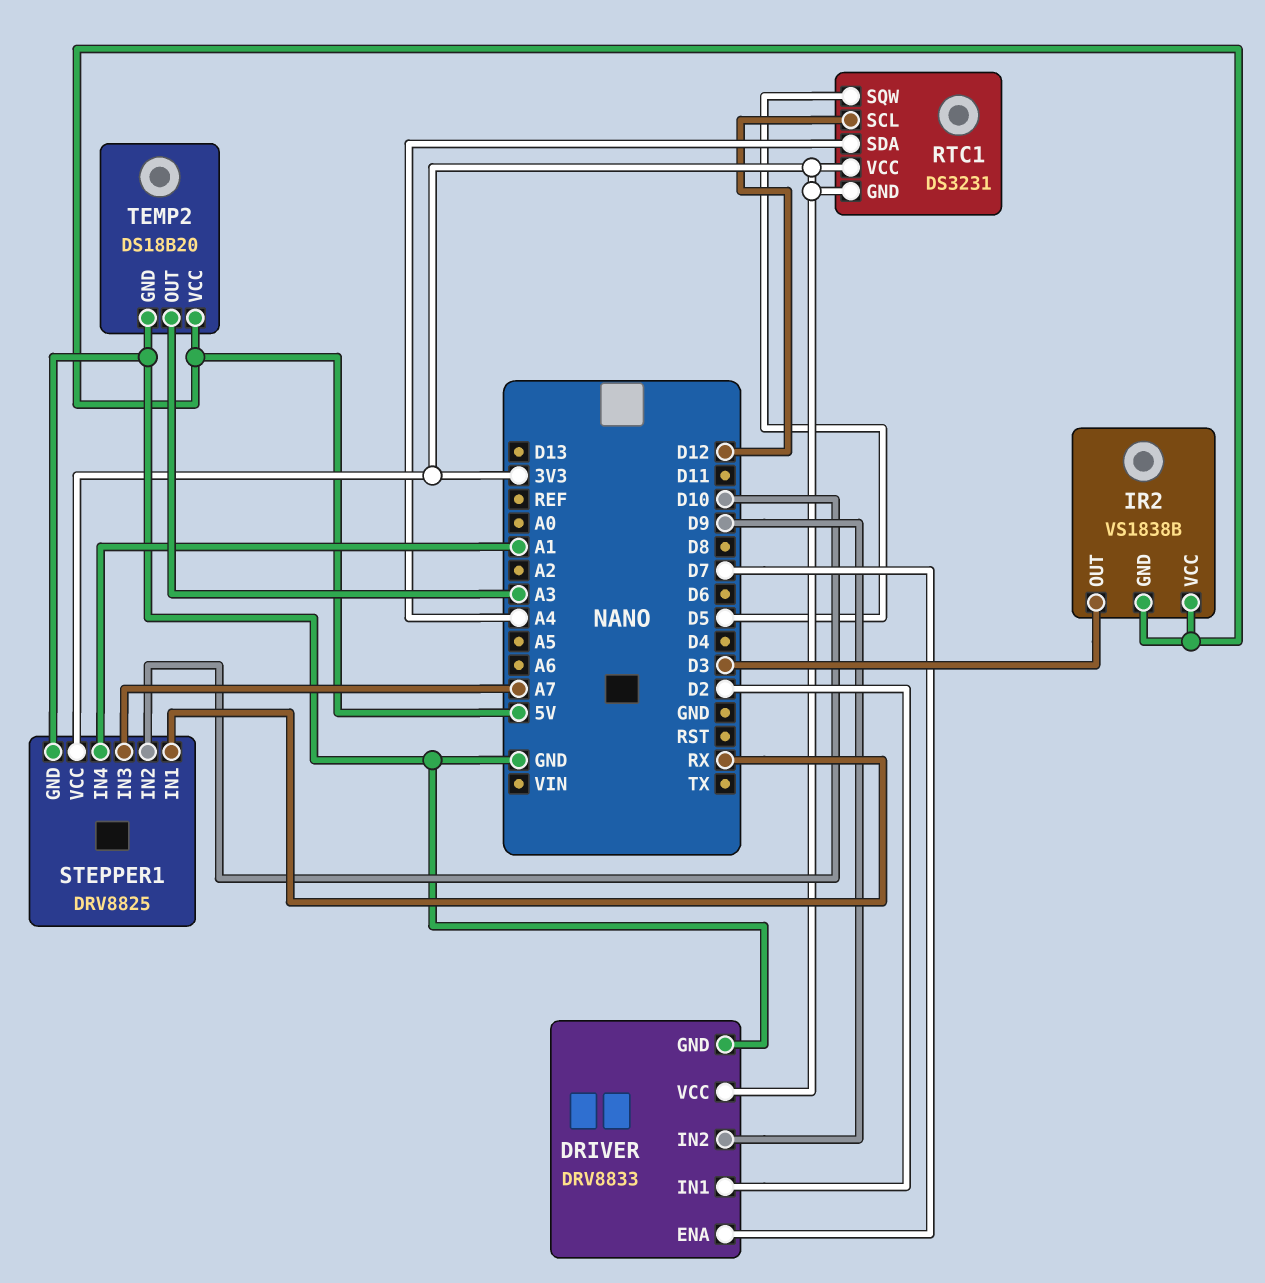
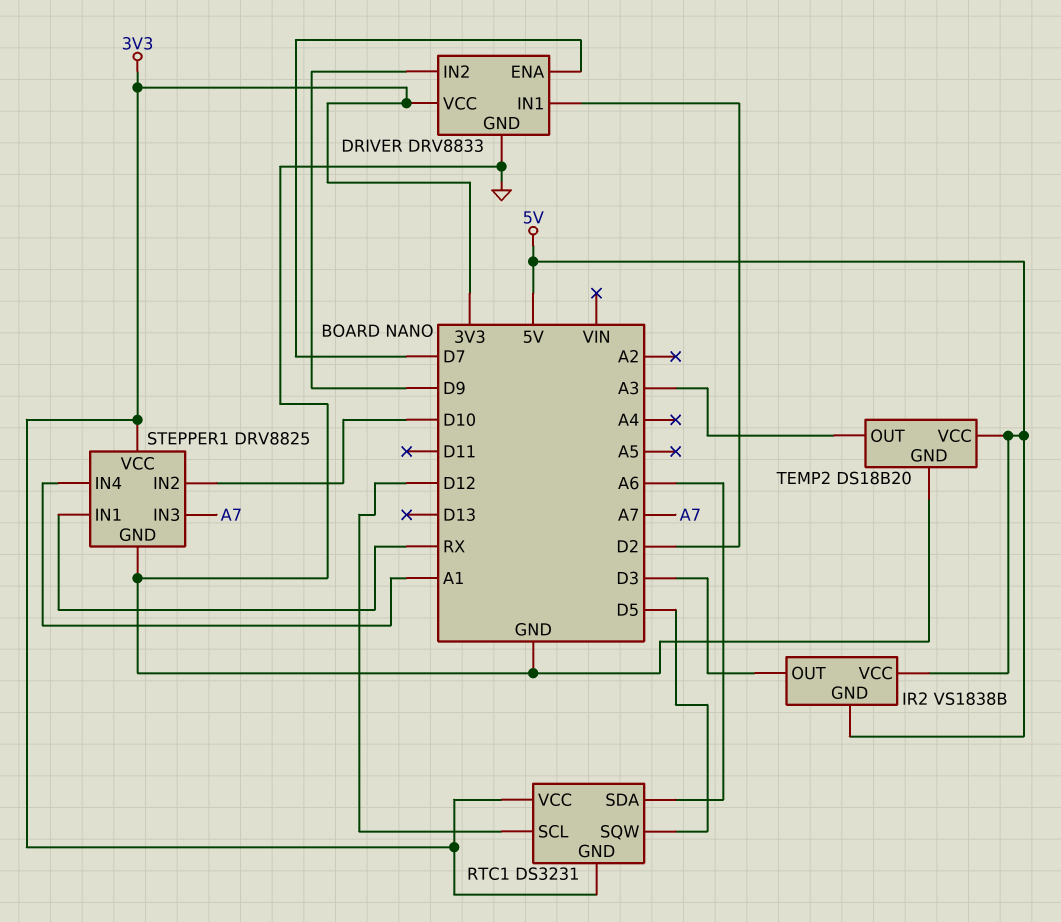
RTC1 pin SDA: A4 -> A6

